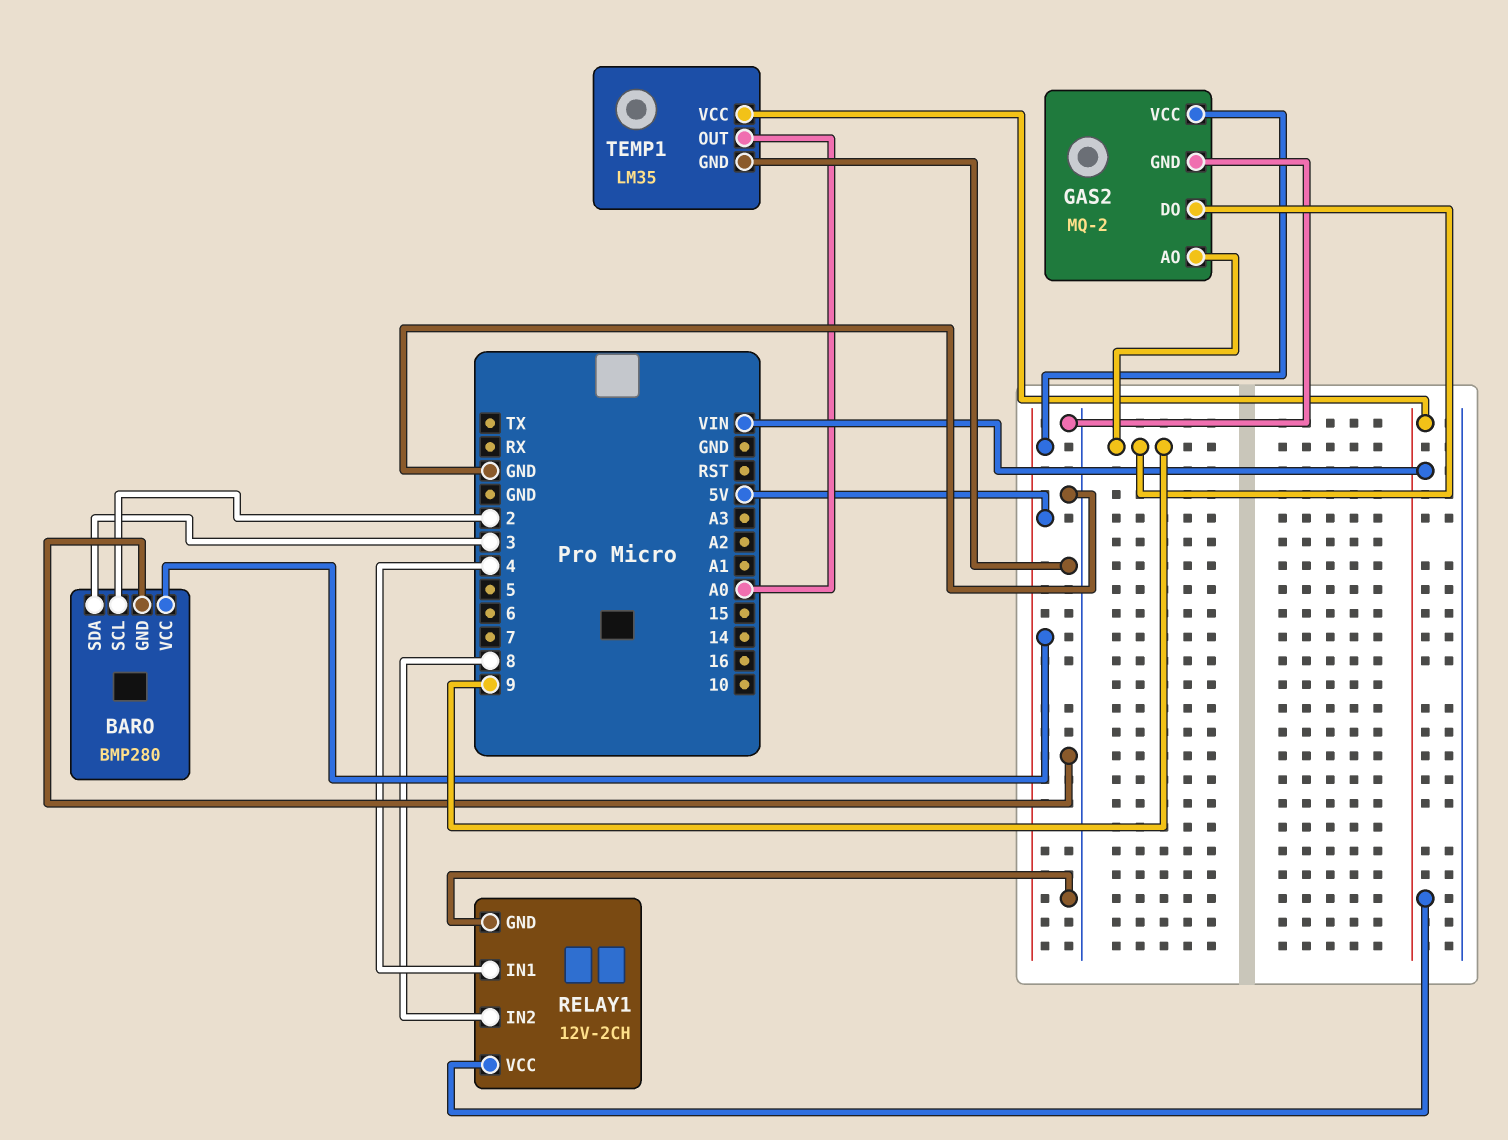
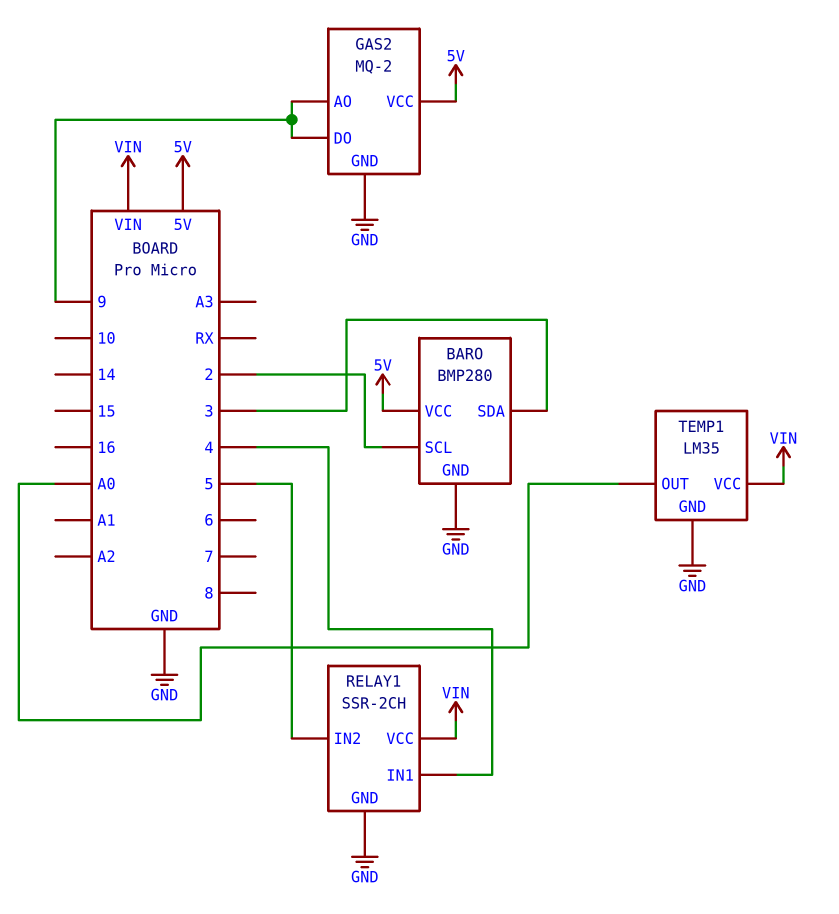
RELAY1: 12V-2CH -> SSR-2CH
RELAY1 pin IN2: 8 -> 5

